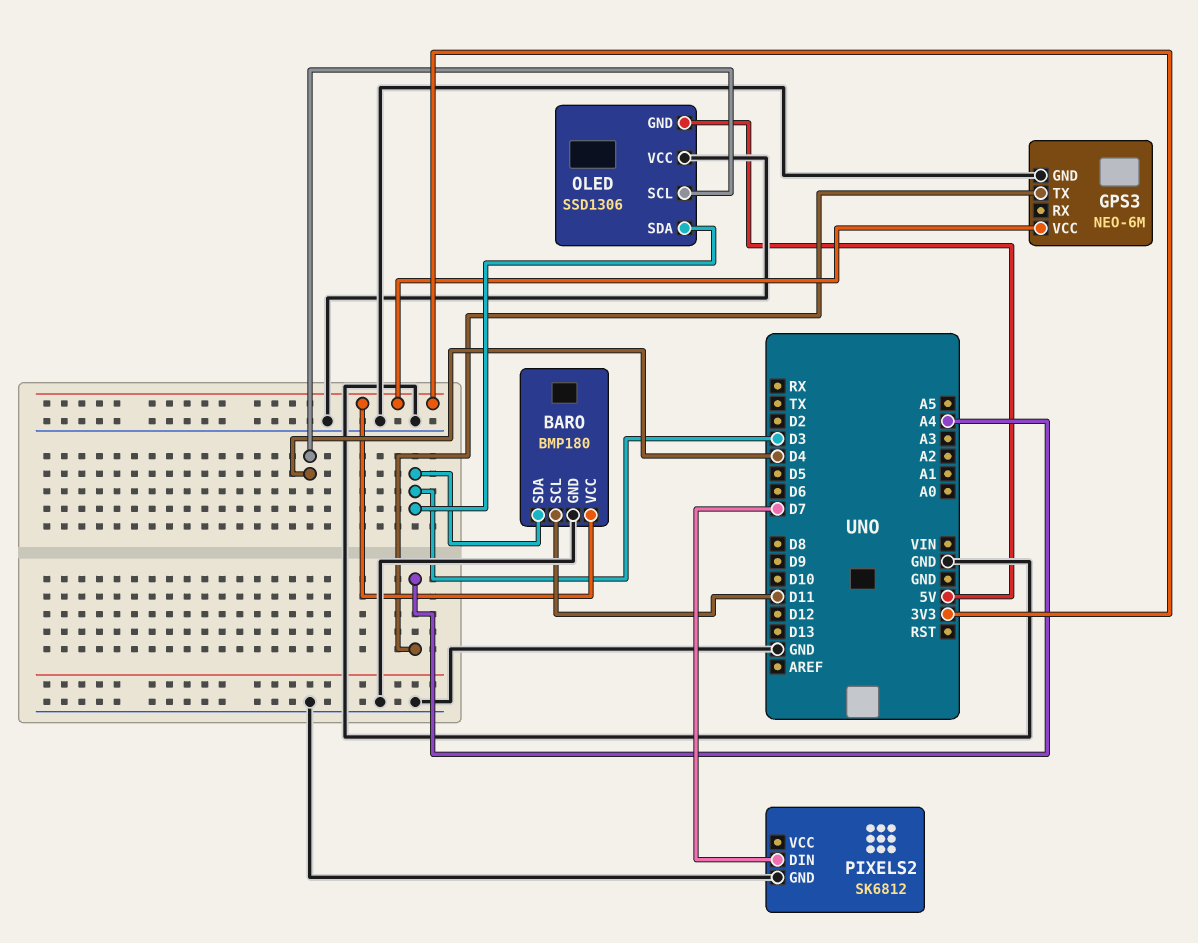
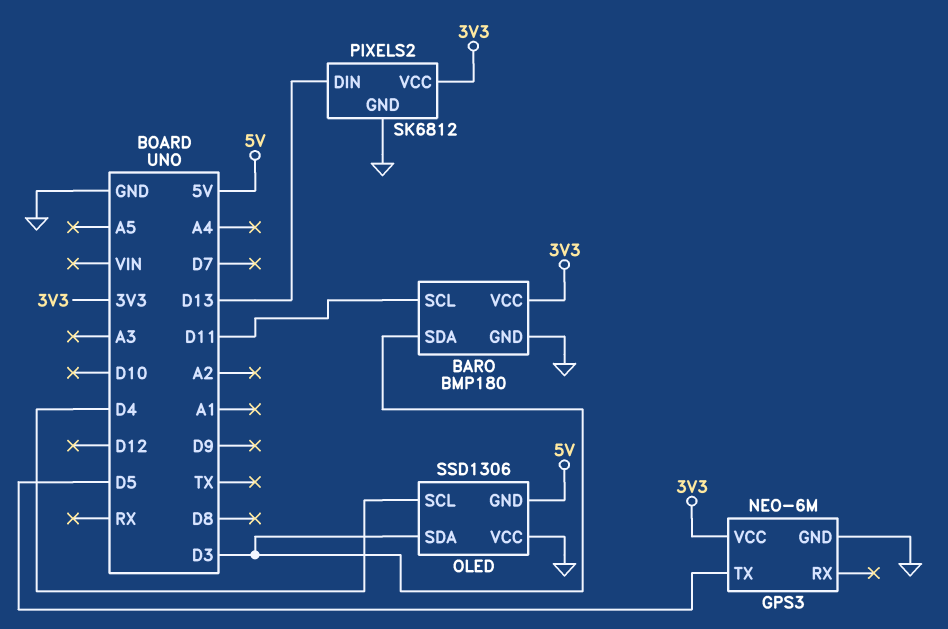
GPS3 pin TX: A4 -> D5
PIXELS2 pin DIN: D7 -> D13
PIXELS2 pin VCC: none -> 3V3

